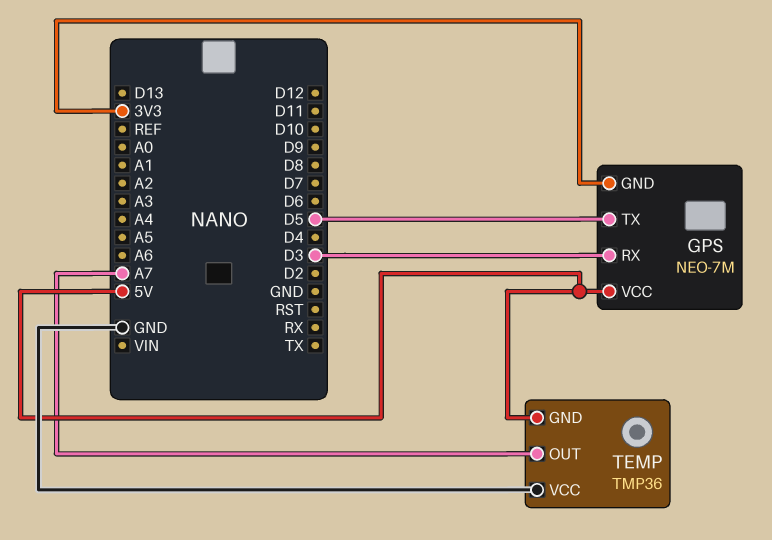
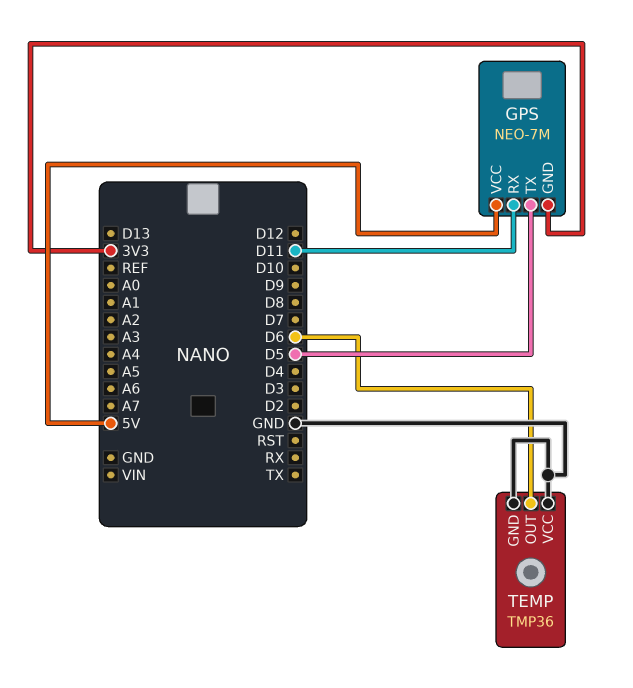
GPS pin RX: D3 -> D11
TEMP pin GND: 5V -> GND
TEMP pin OUT: A7 -> D6

